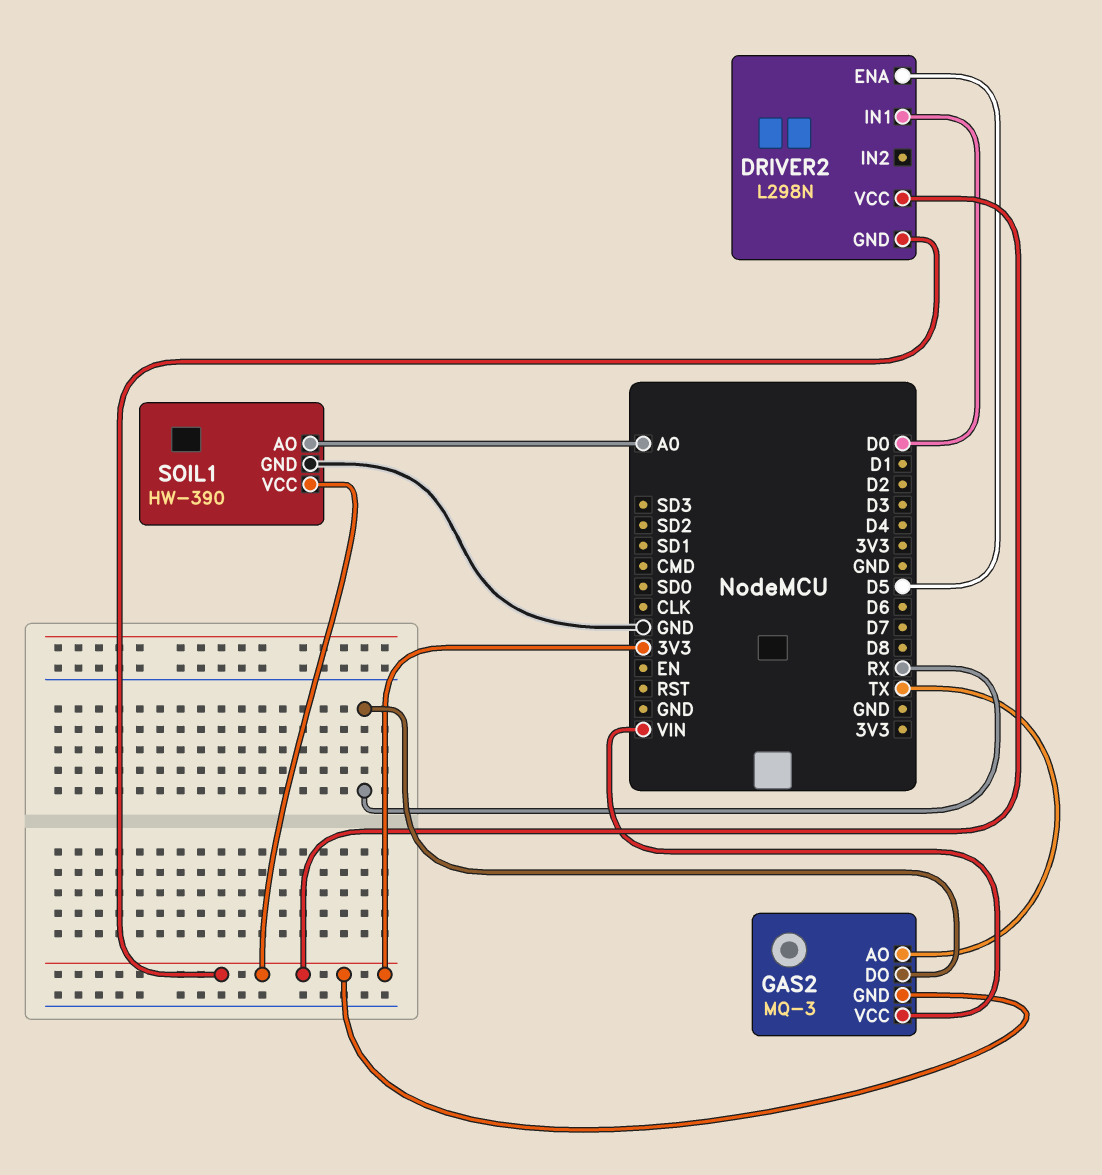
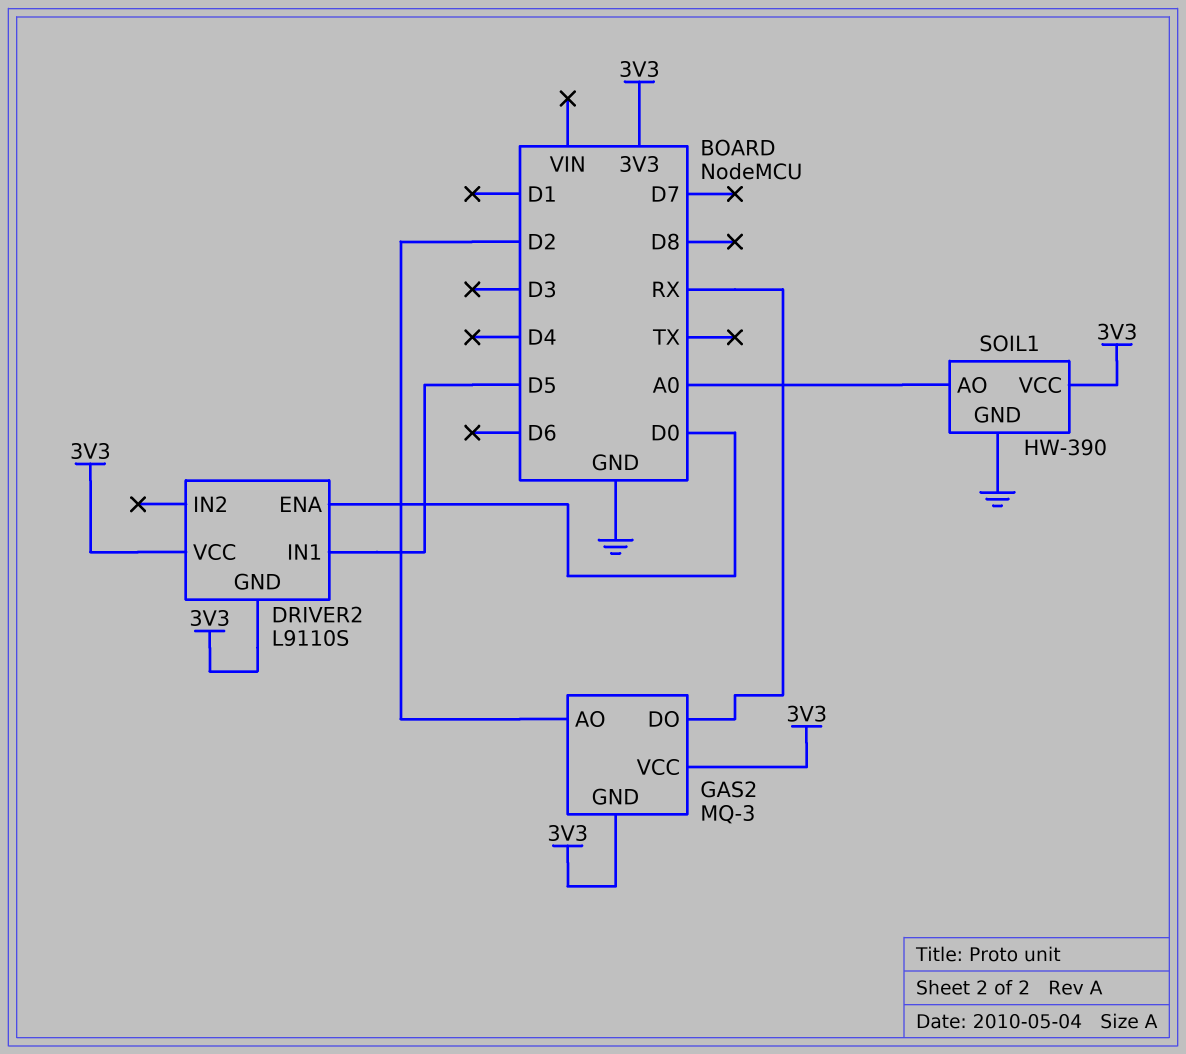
DRIVER2: L298N -> L9110S
DRIVER2 pin ENA: D5 -> D0
DRIVER2 pin IN1: D0 -> D5
GAS2 pin AO: TX -> D2
GAS2 pin VCC: VIN -> 3V3

